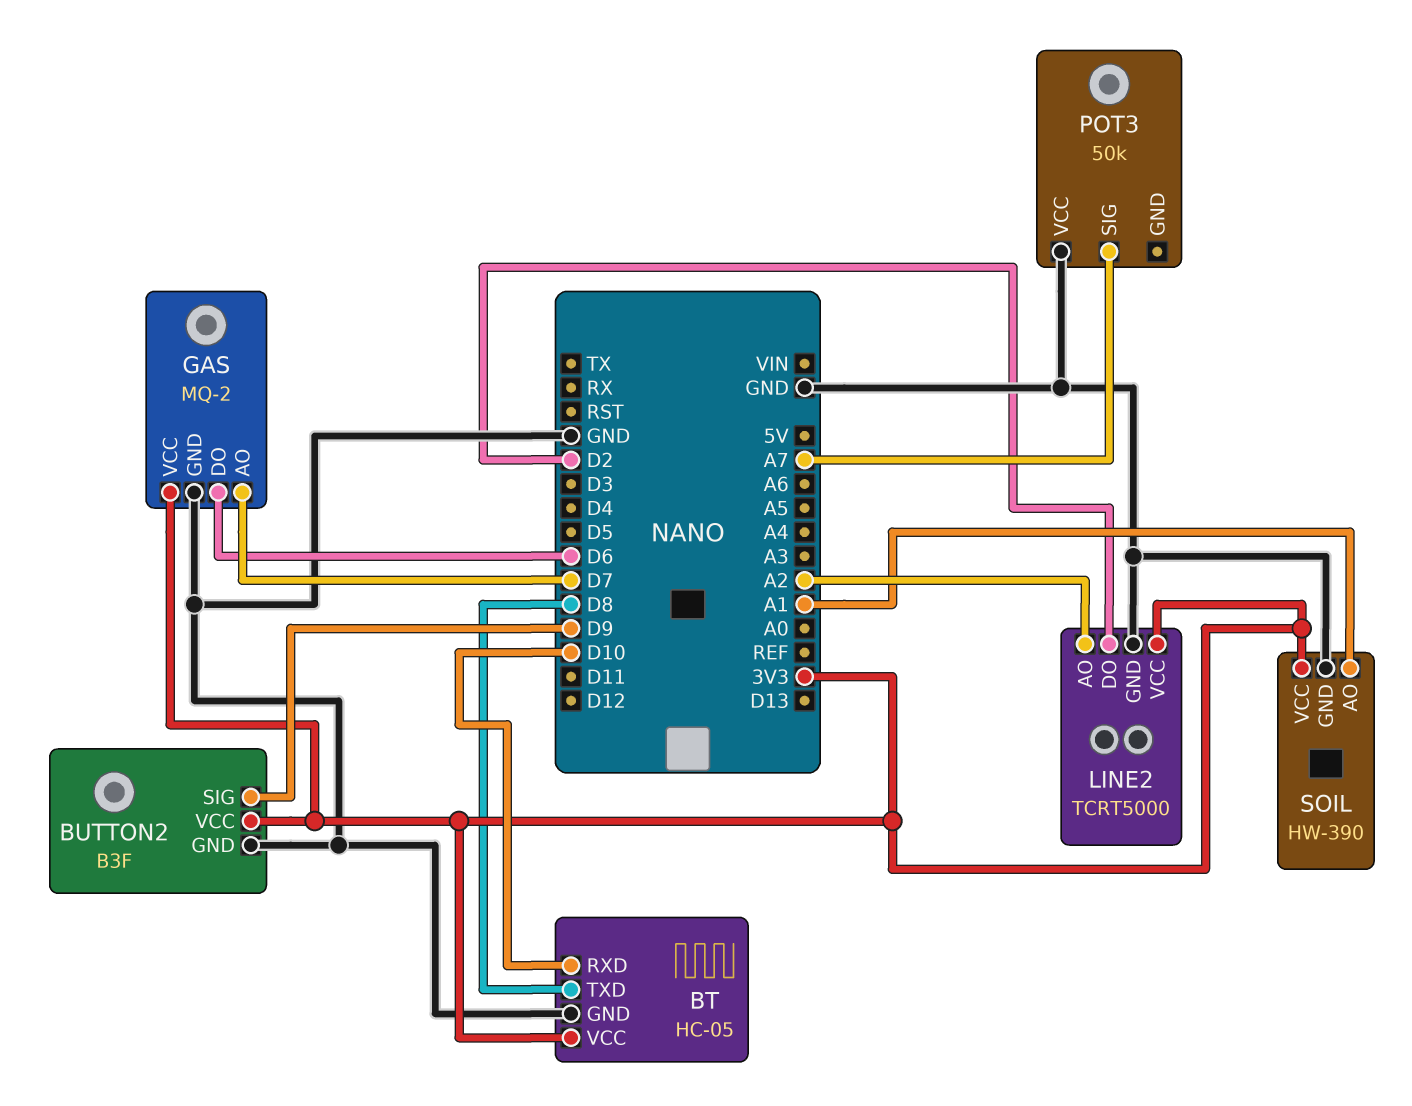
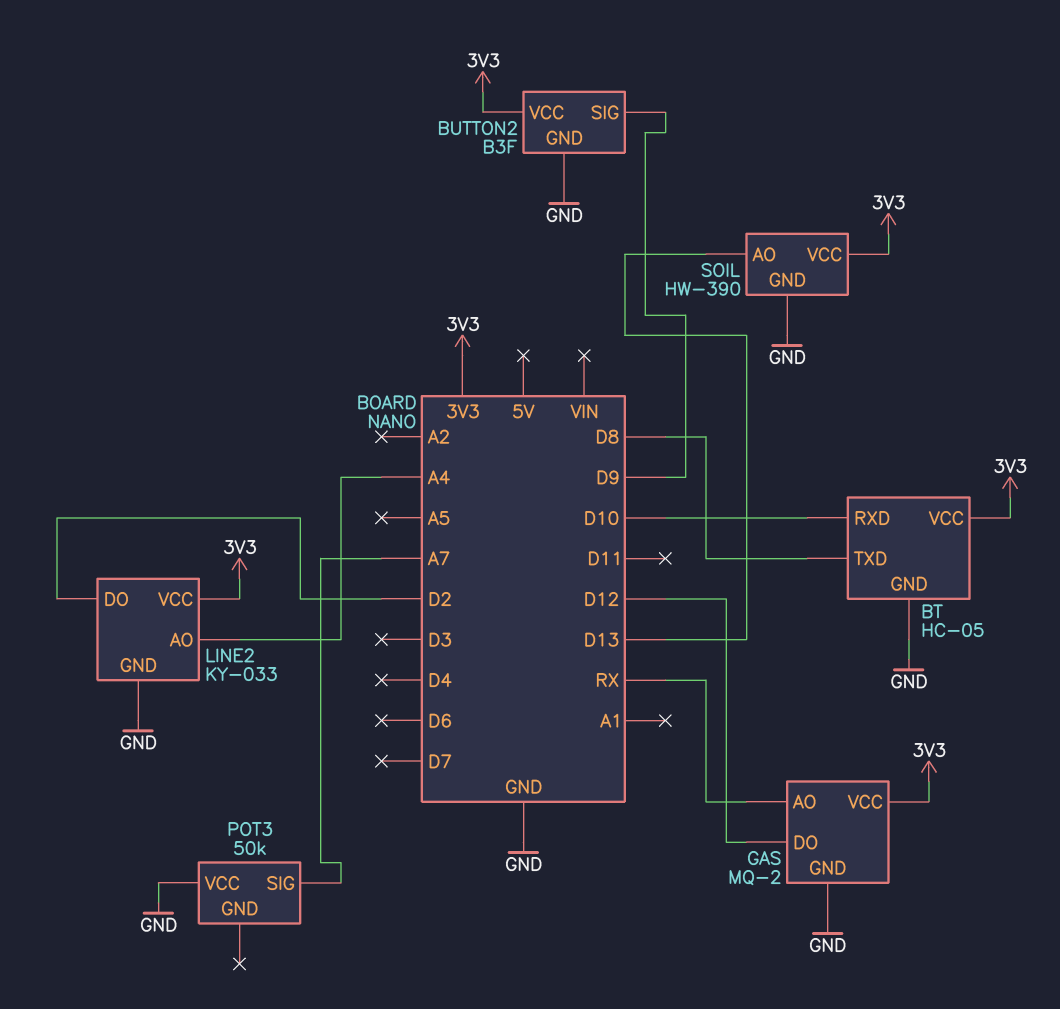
GAS pin AO: D7 -> RX
GAS pin DO: D6 -> D12
LINE2: TCRT5000 -> KY-033
LINE2 pin AO: A2 -> A4
SOIL pin AO: A1 -> D13

